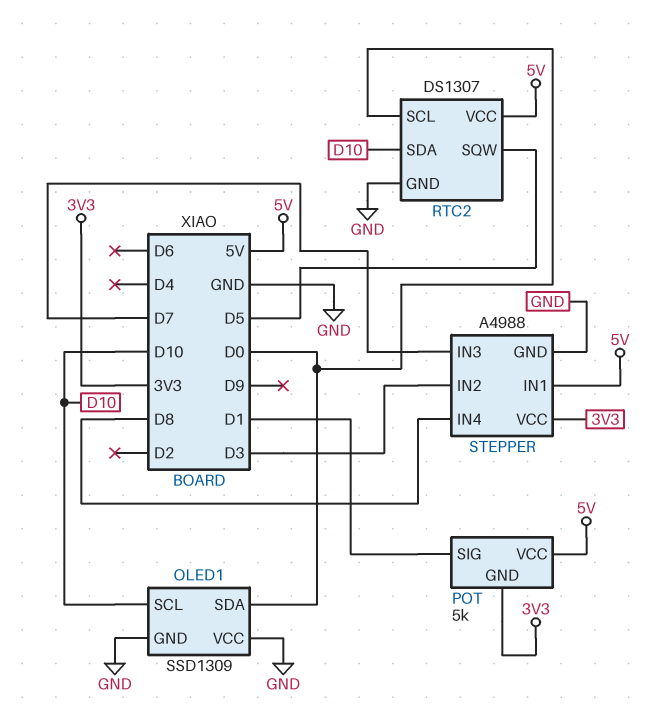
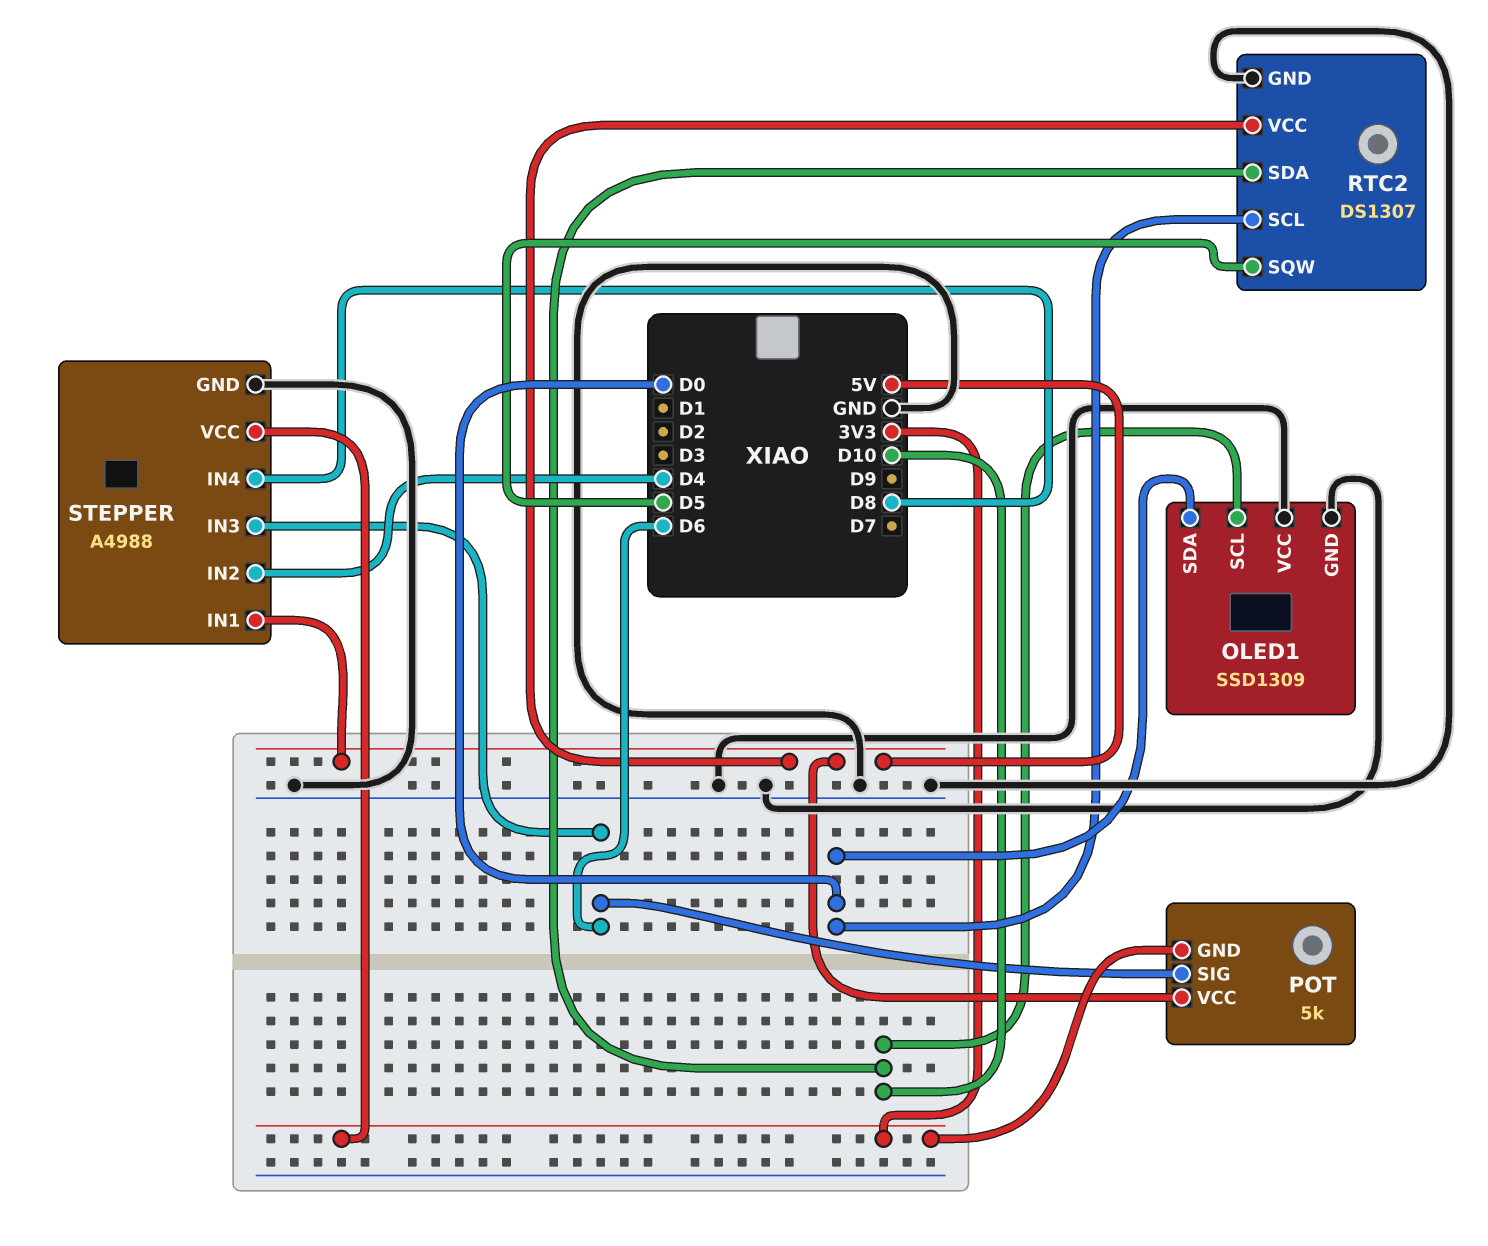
POT pin SIG: D1 -> D6
STEPPER pin IN2: D3 -> D4
STEPPER pin IN3: D7 -> D6

